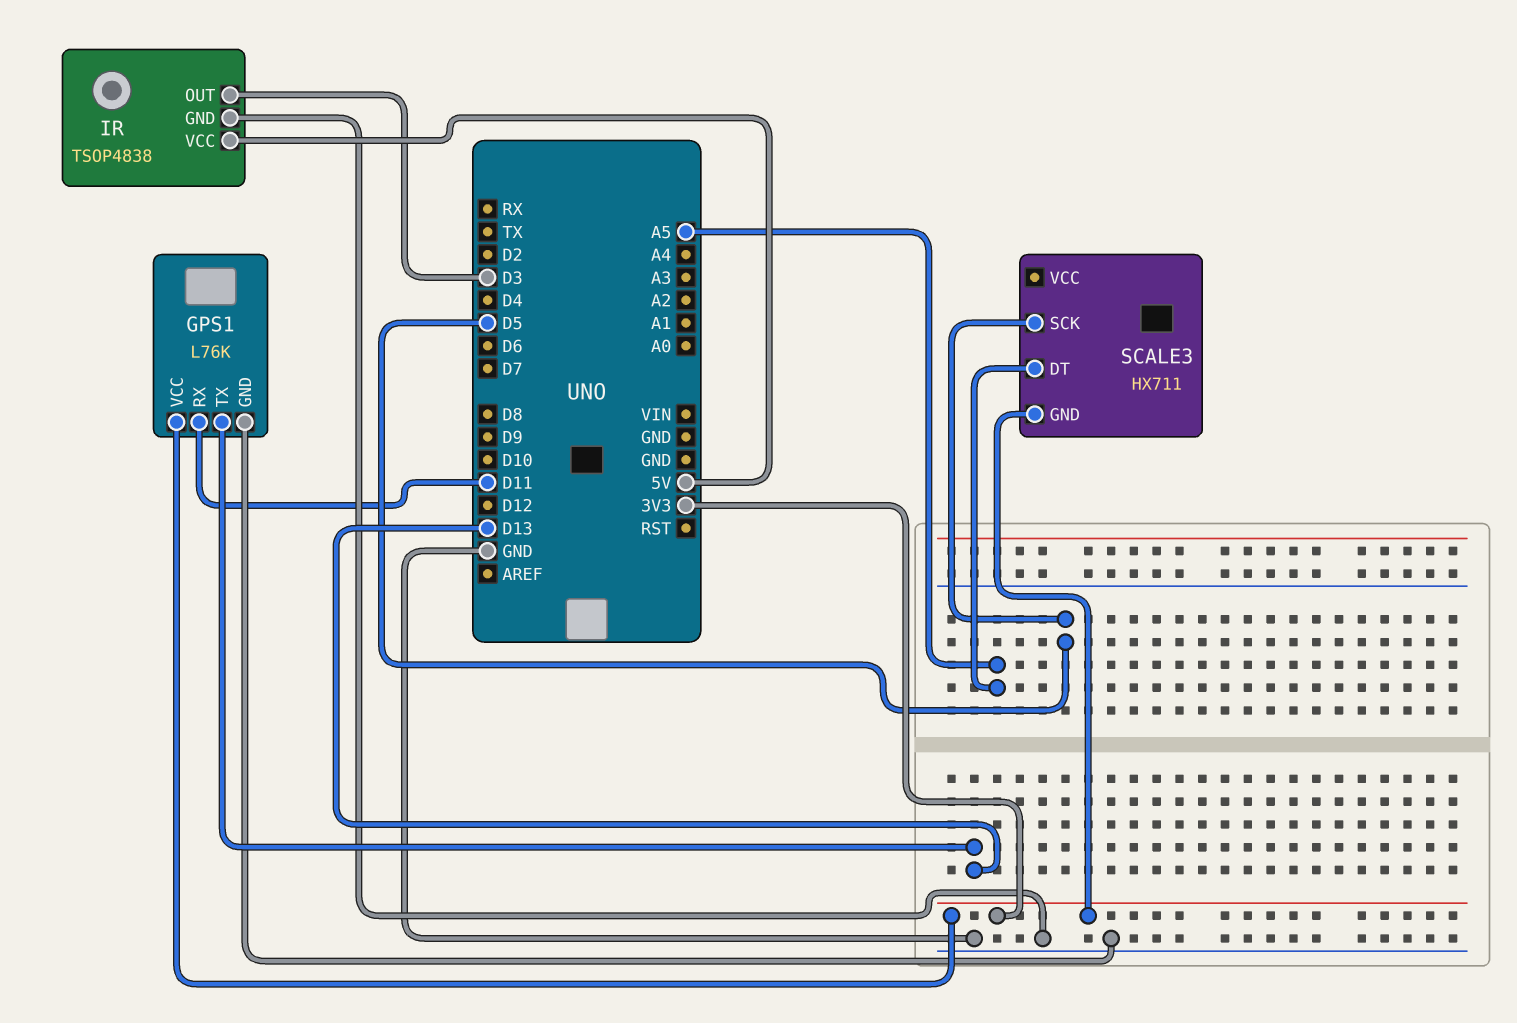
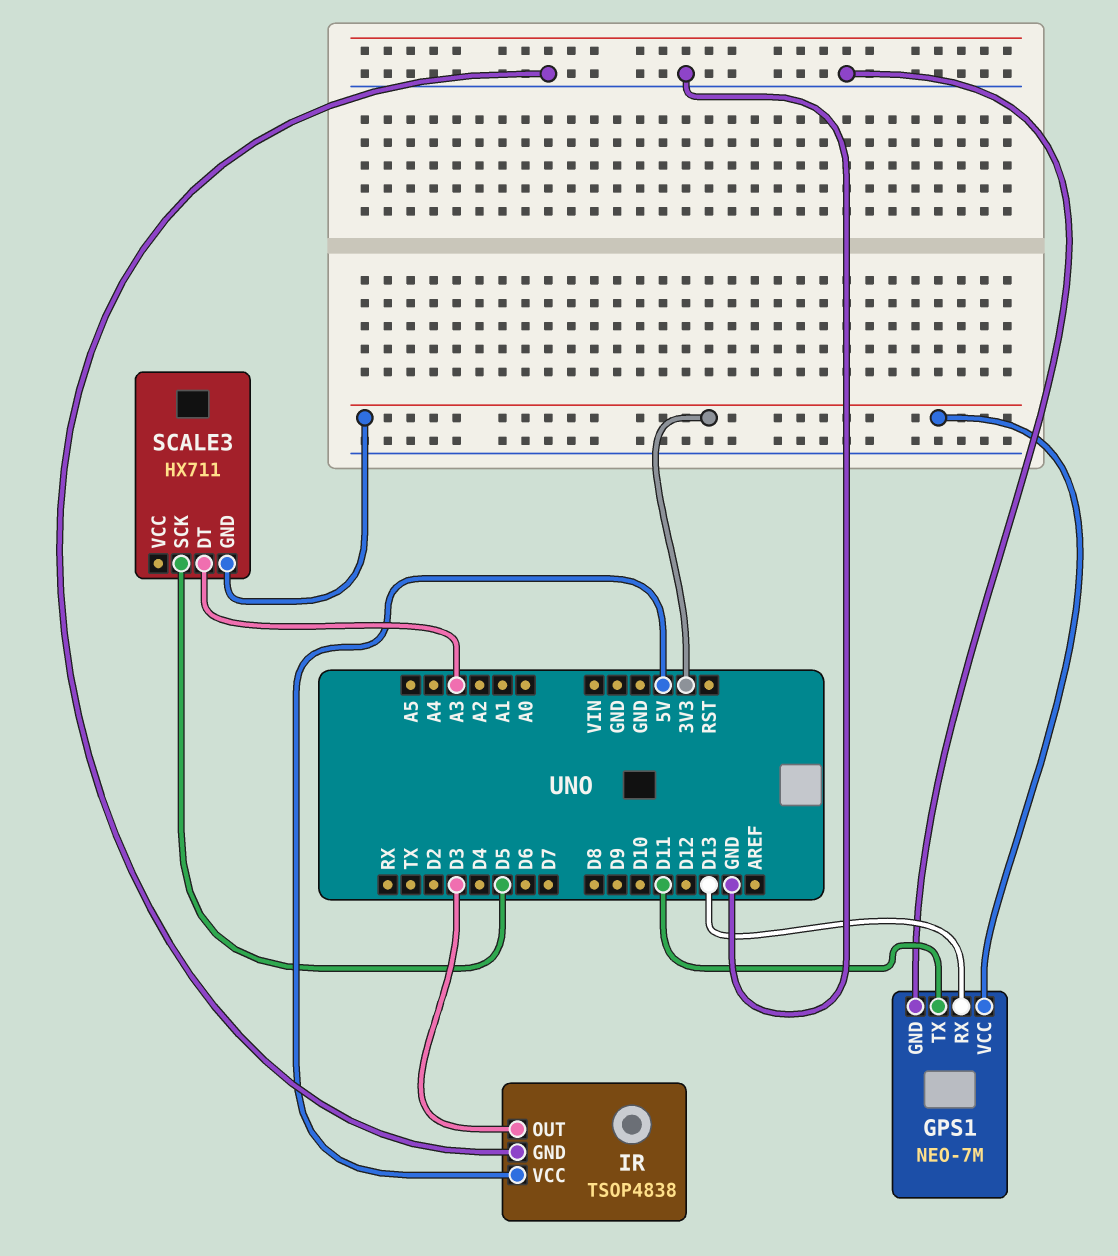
GPS1: L76K -> NEO-7M
GPS1 pin RX: D11 -> D13
GPS1 pin TX: D13 -> D11
SCALE3 pin DT: A5 -> A3

